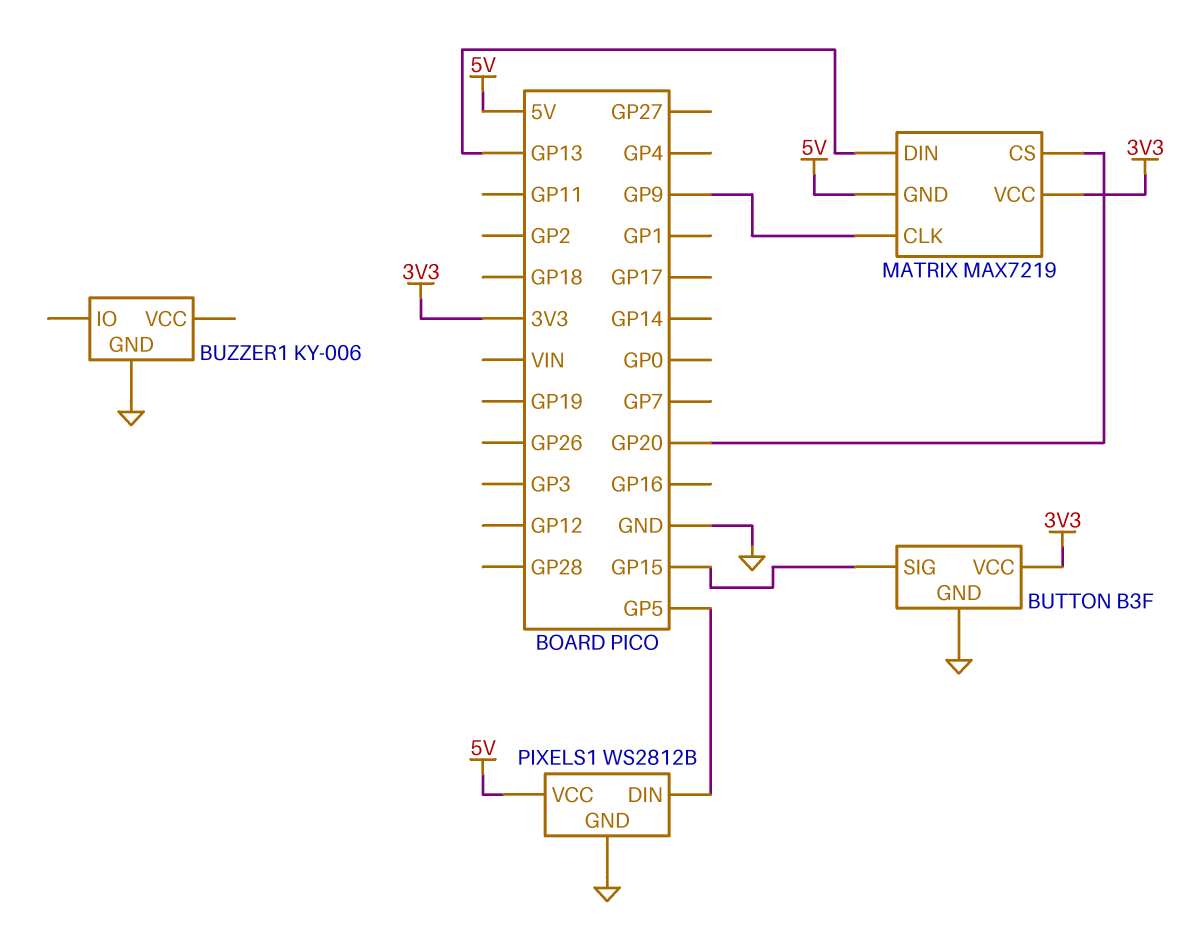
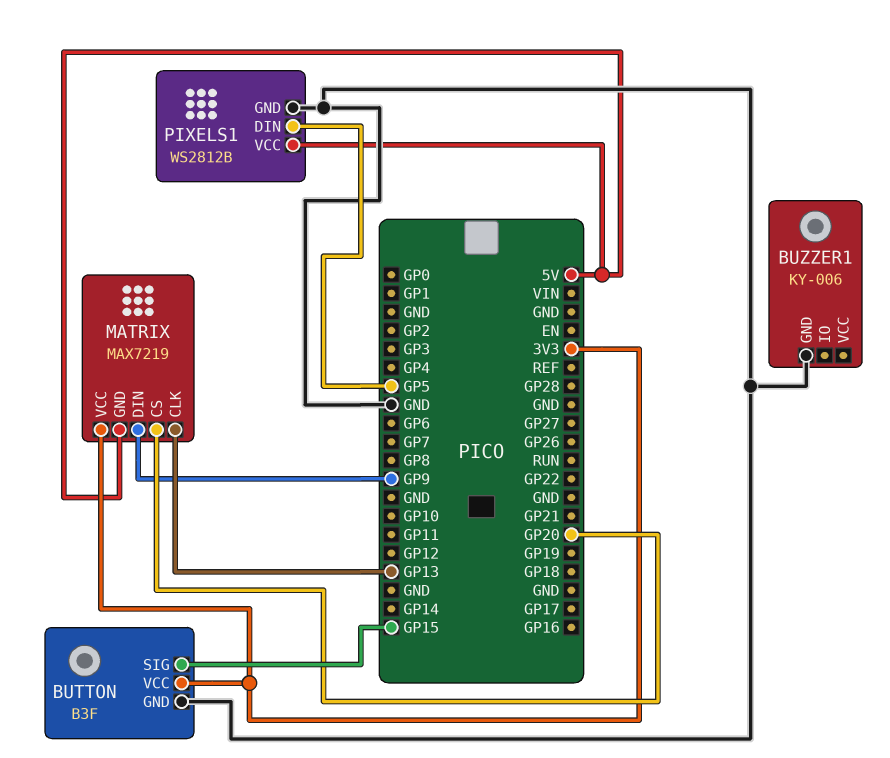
MATRIX pin CLK: GP9 -> GP13
MATRIX pin DIN: GP13 -> GP9

